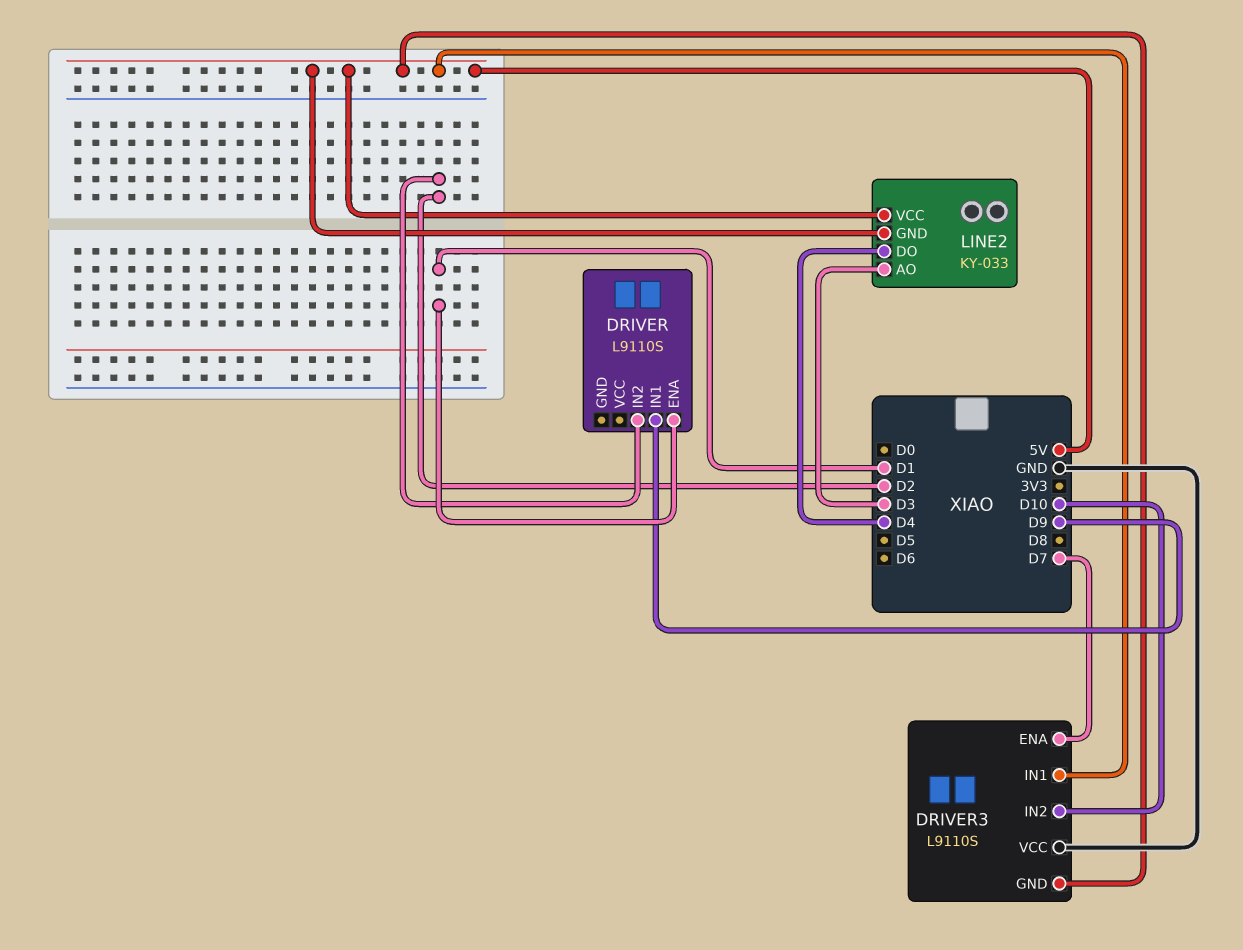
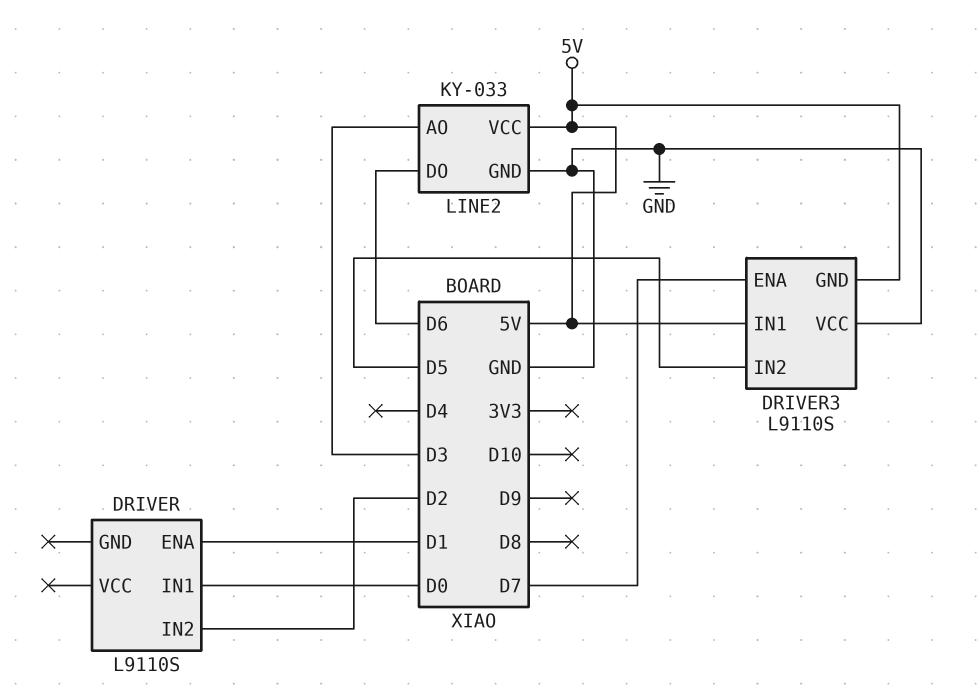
DRIVER pin IN1: D9 -> D0
DRIVER3 pin IN2: D10 -> D5
LINE2 pin DO: D4 -> D6
LINE2 pin GND: 5V -> GND

